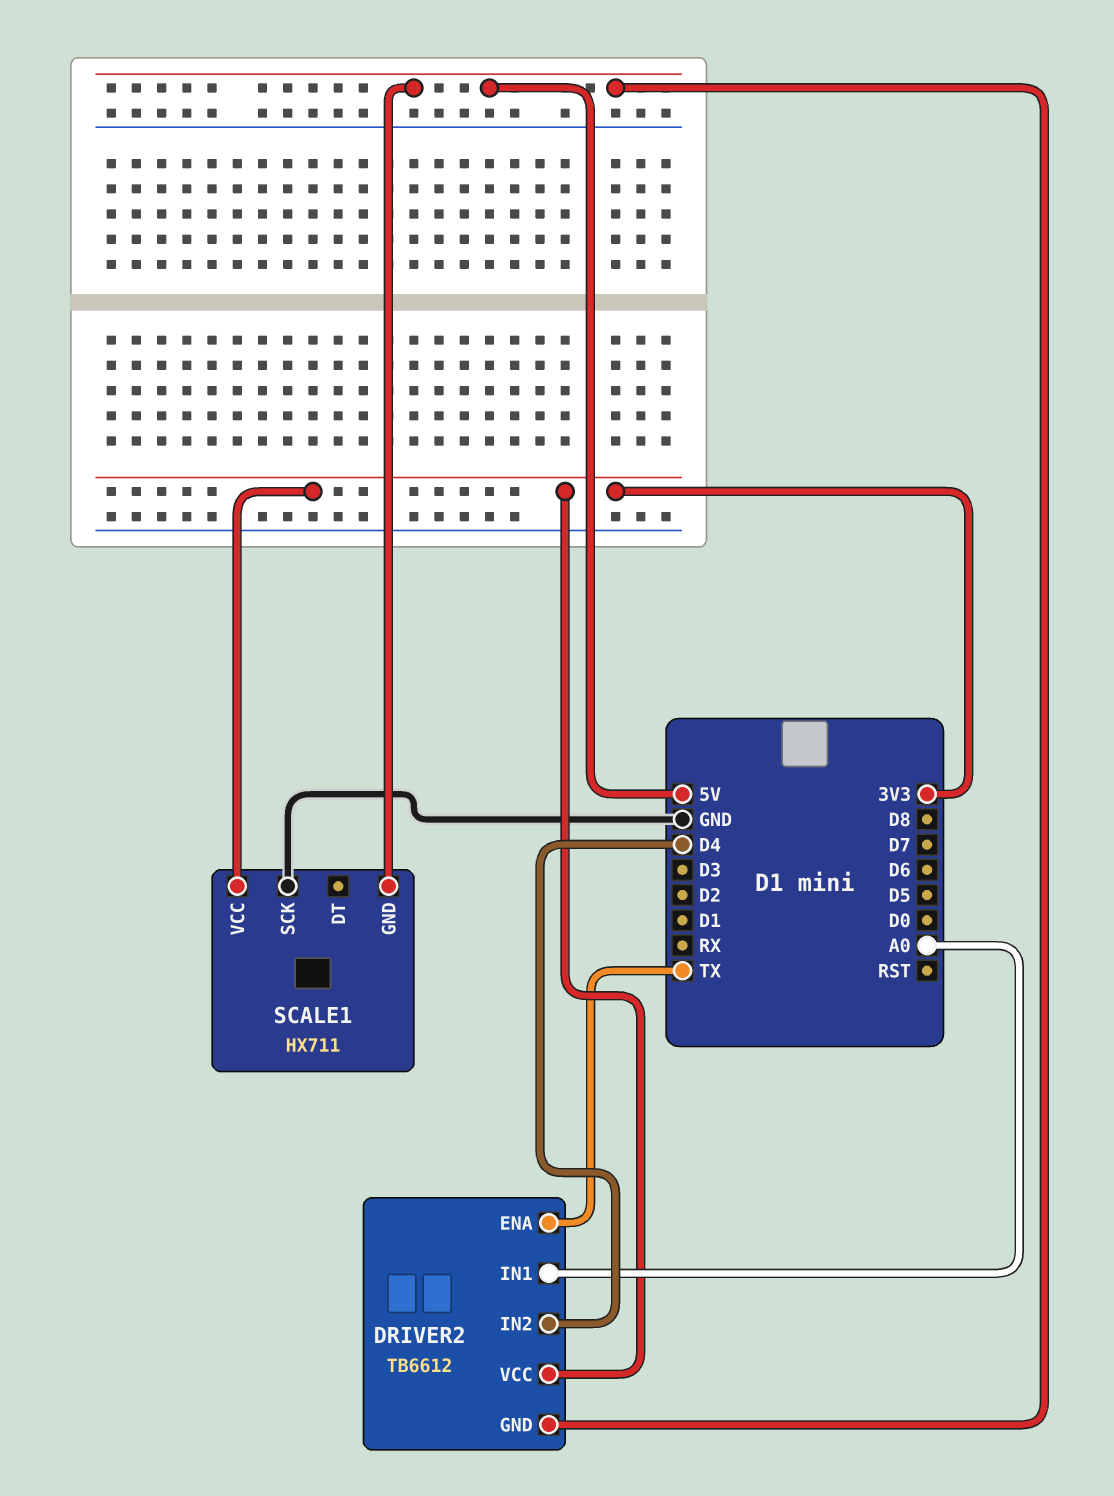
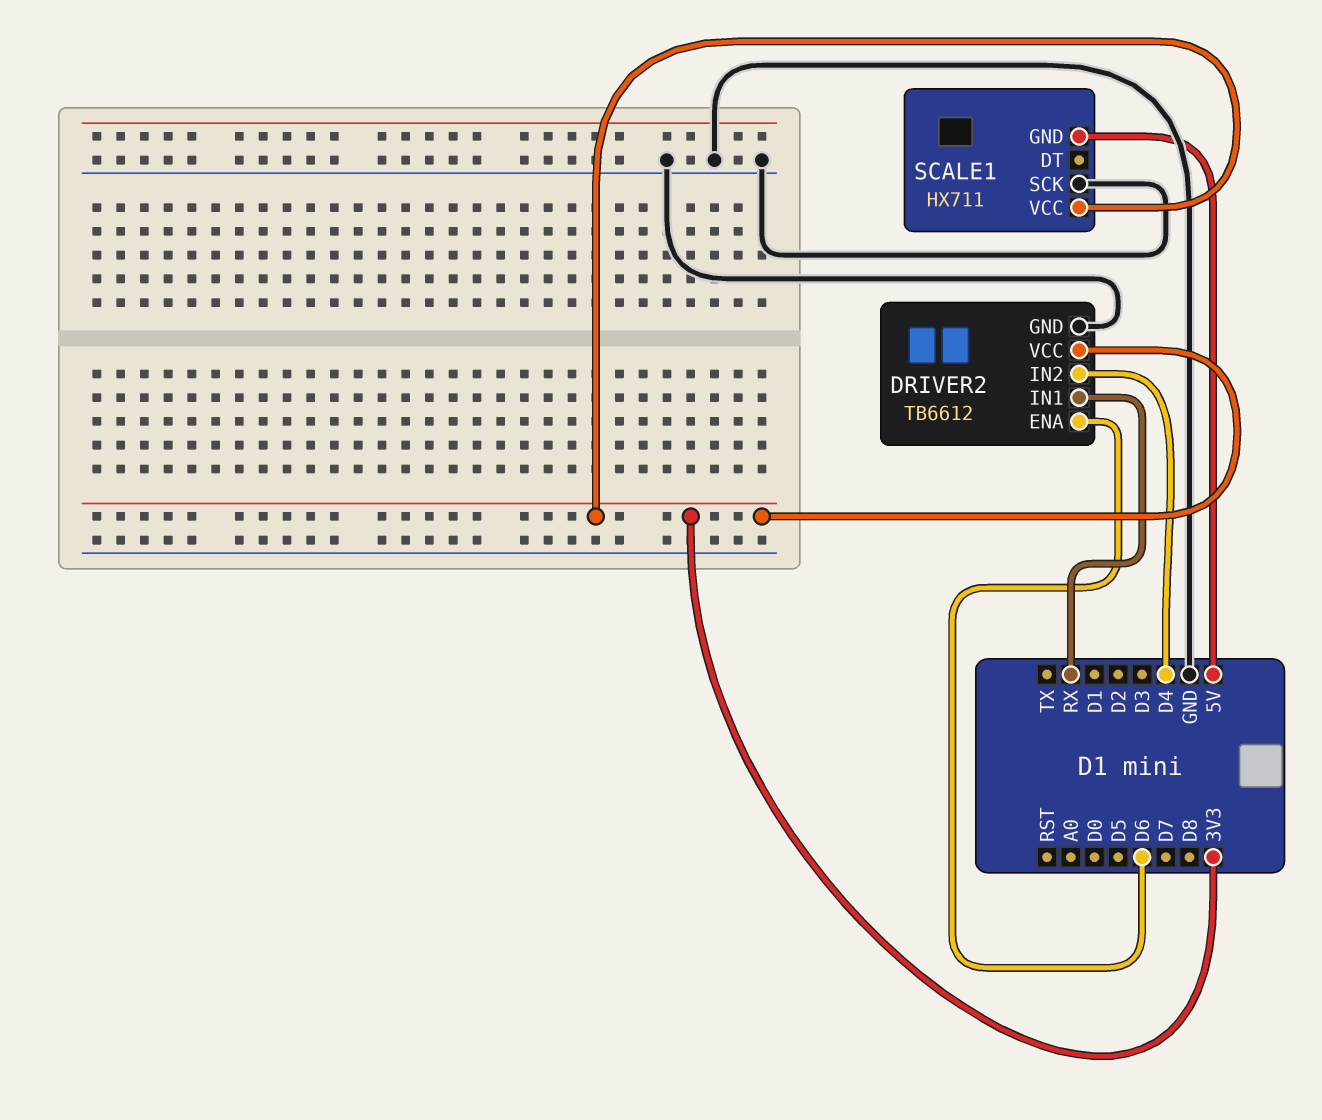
DRIVER2 pin ENA: TX -> D6
DRIVER2 pin GND: 5V -> GND
DRIVER2 pin IN1: A0 -> RX

